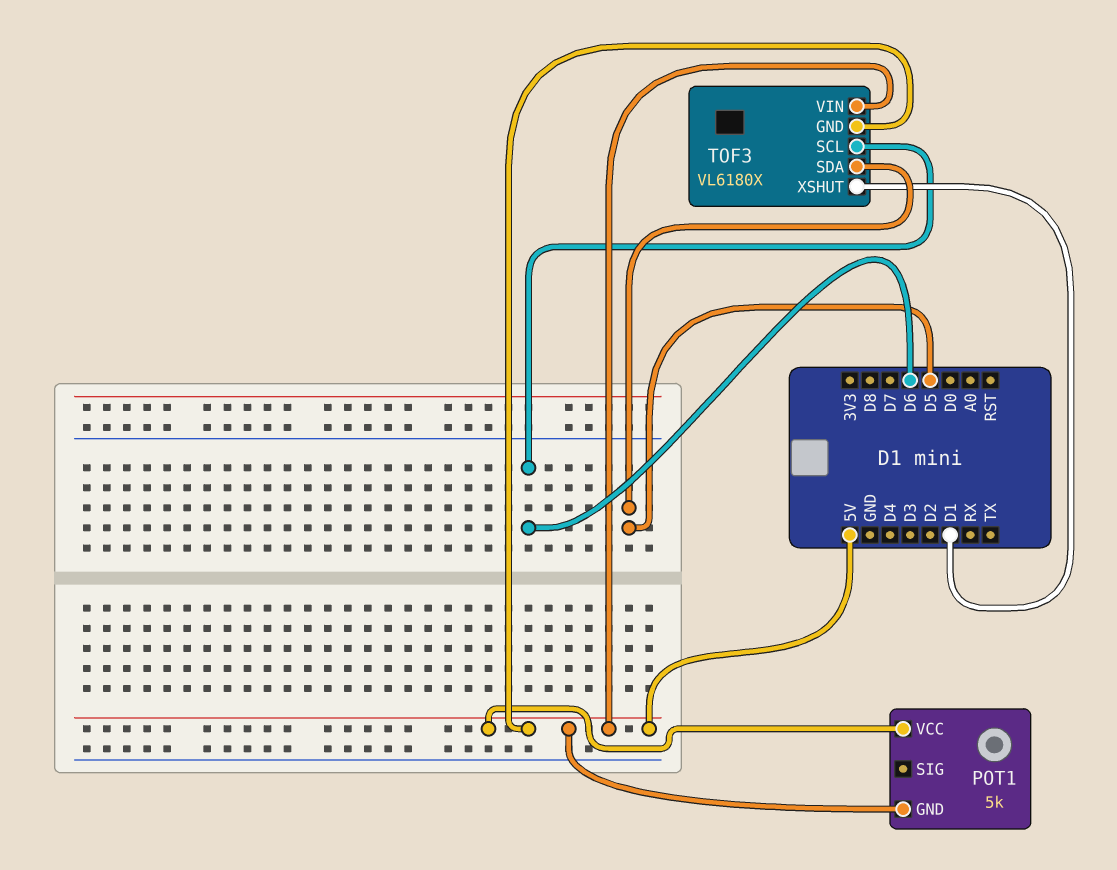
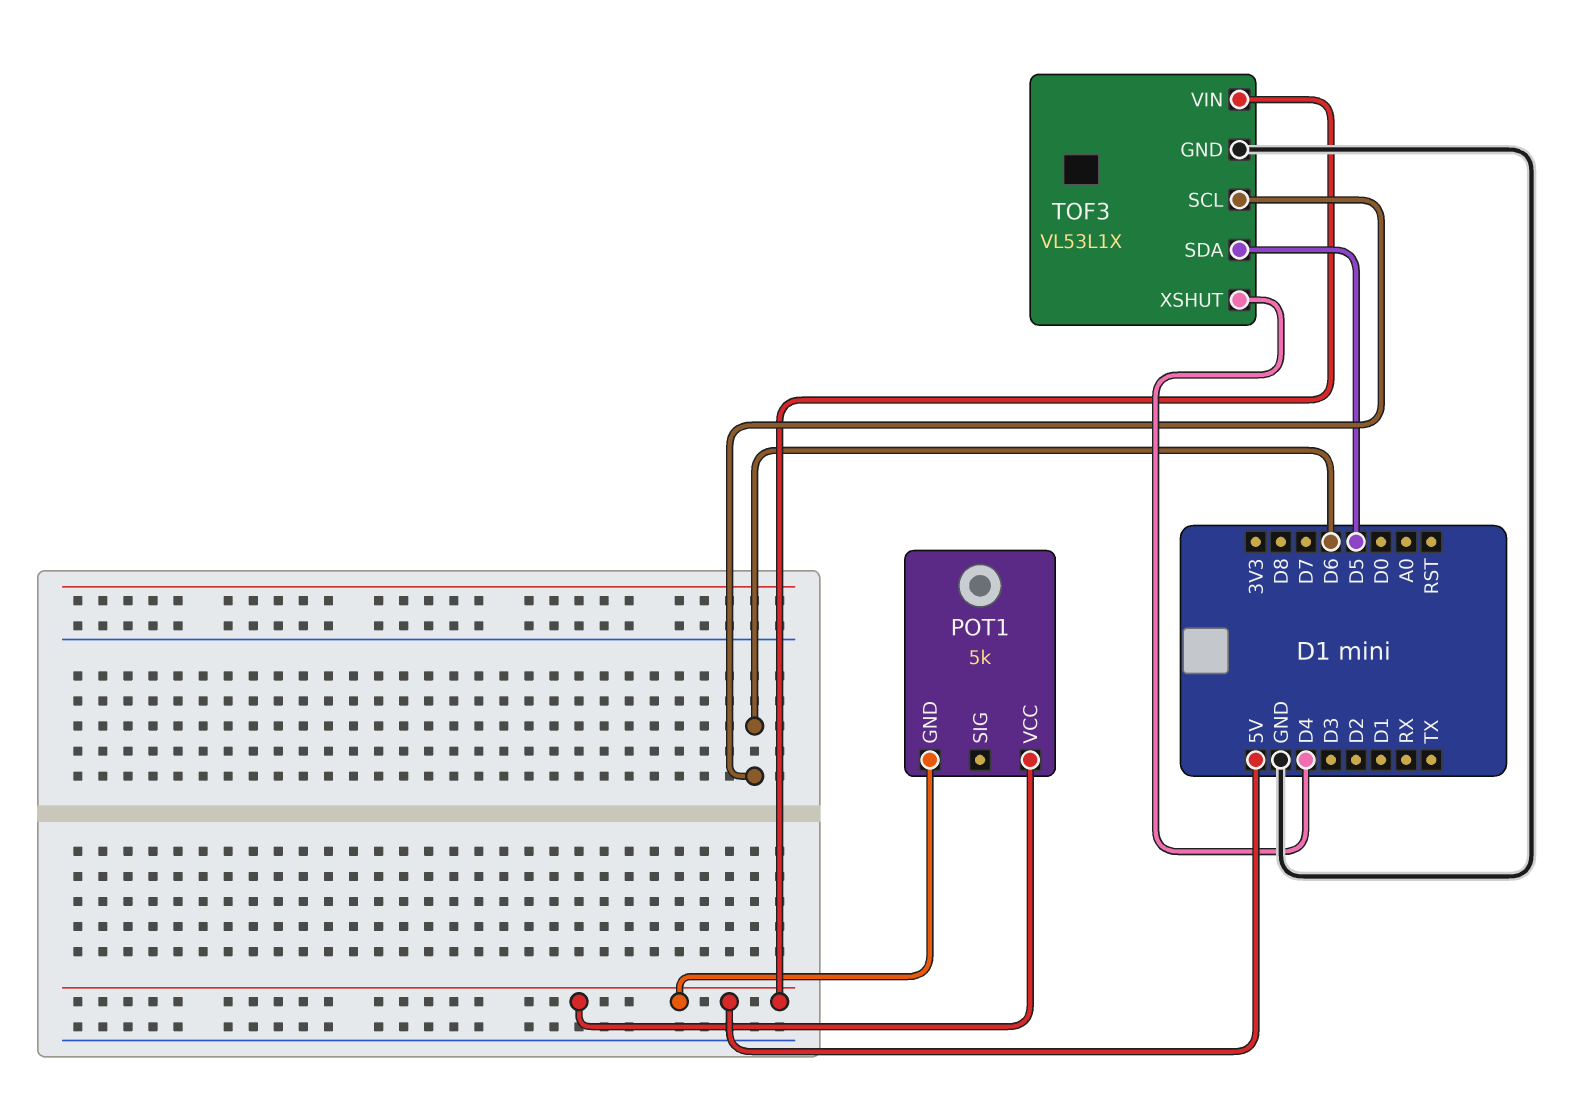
TOF3: VL6180X -> VL53L1X
TOF3 pin GND: 5V -> GND
TOF3 pin XSHUT: D1 -> D4

